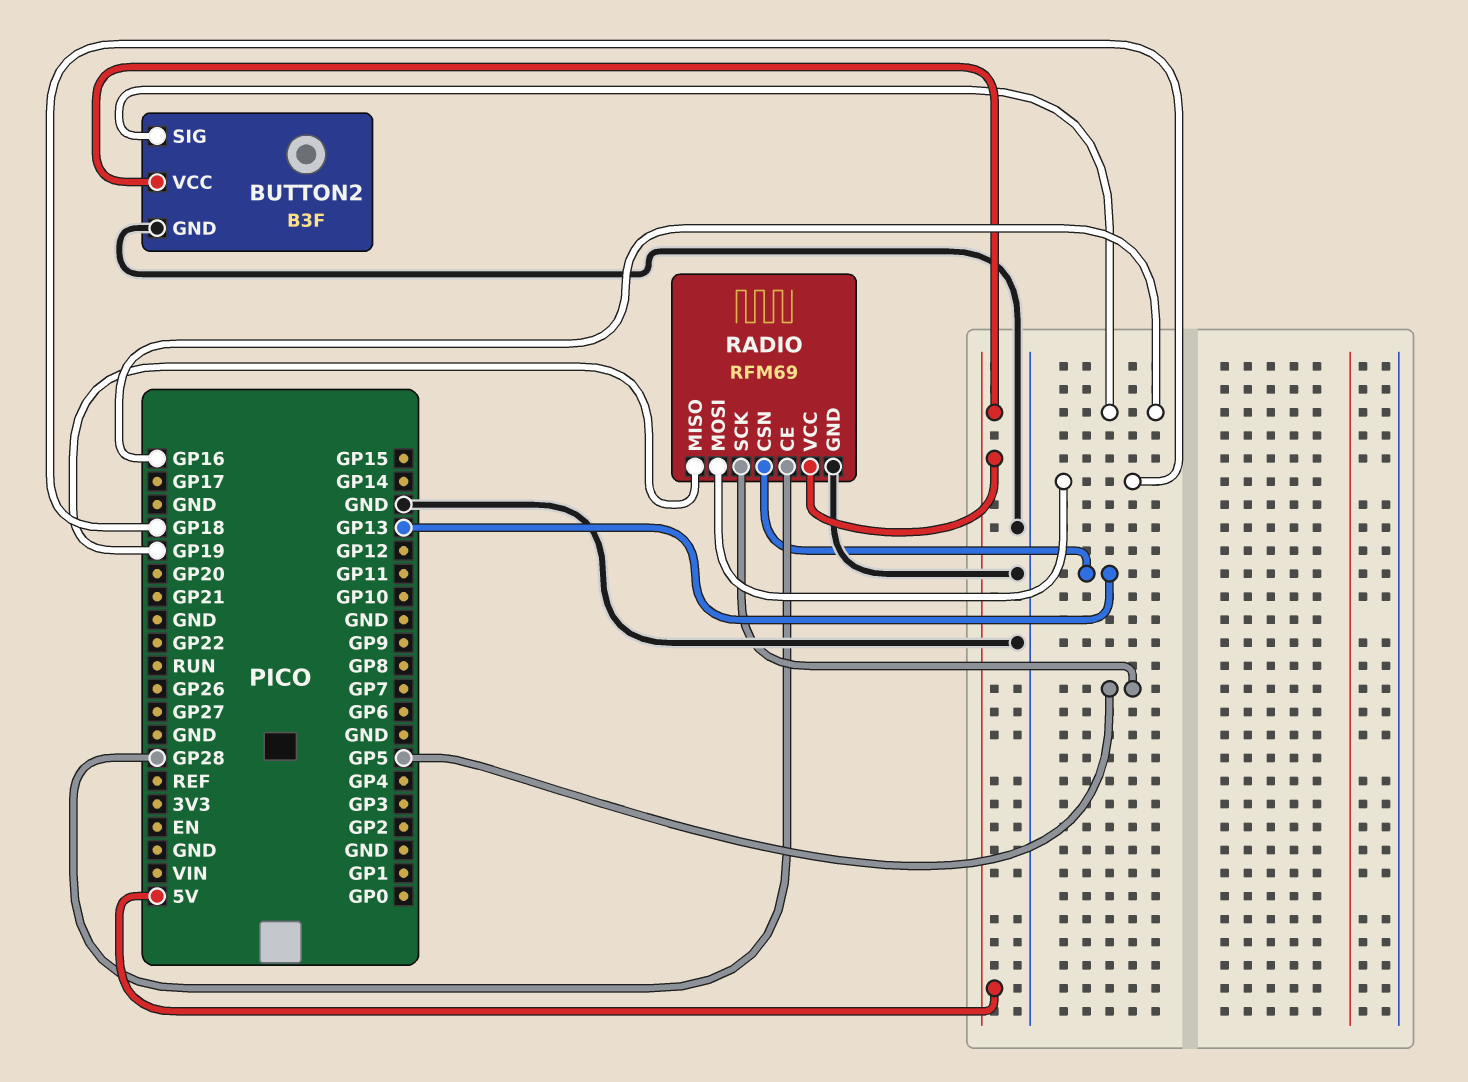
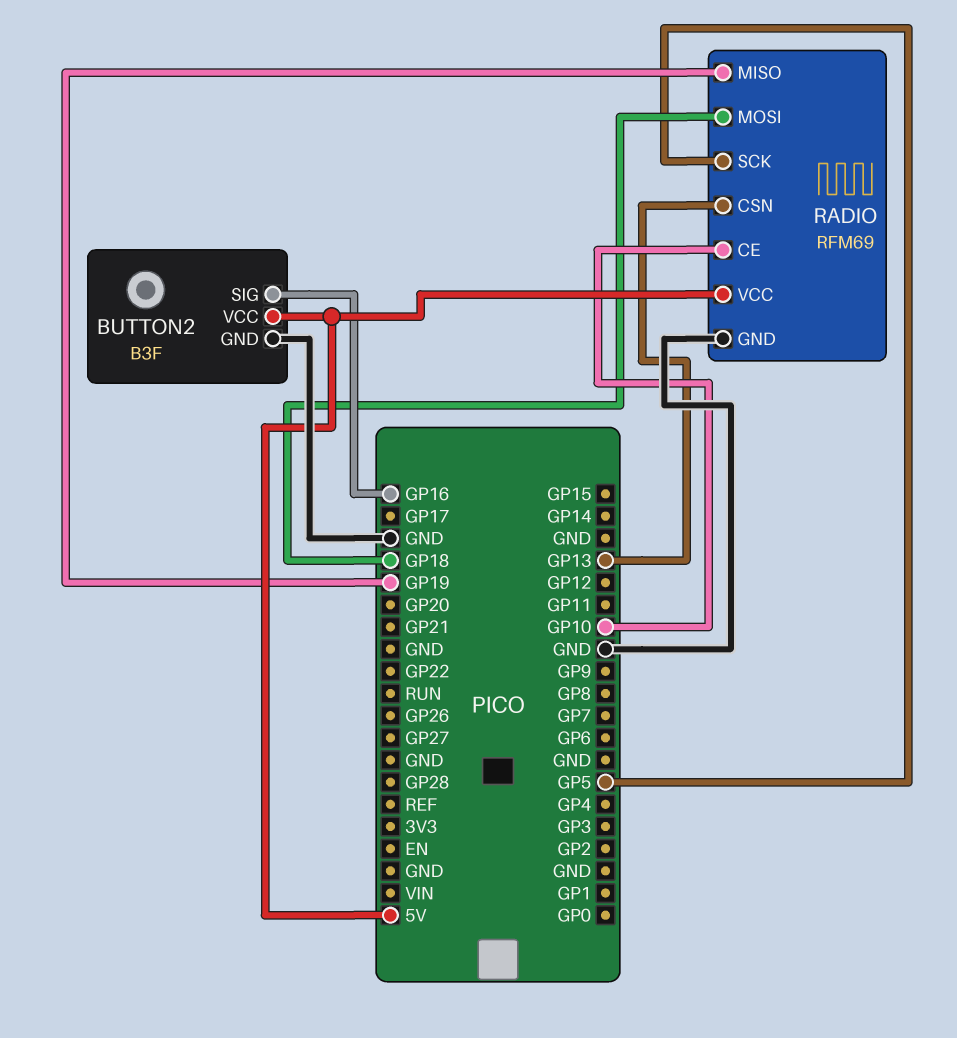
RADIO pin CE: GP28 -> GP10

